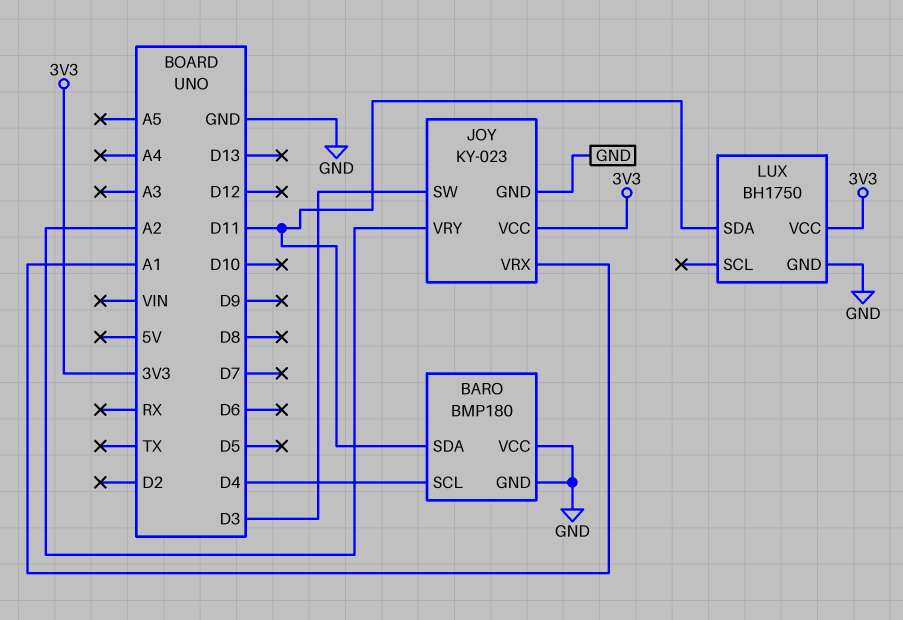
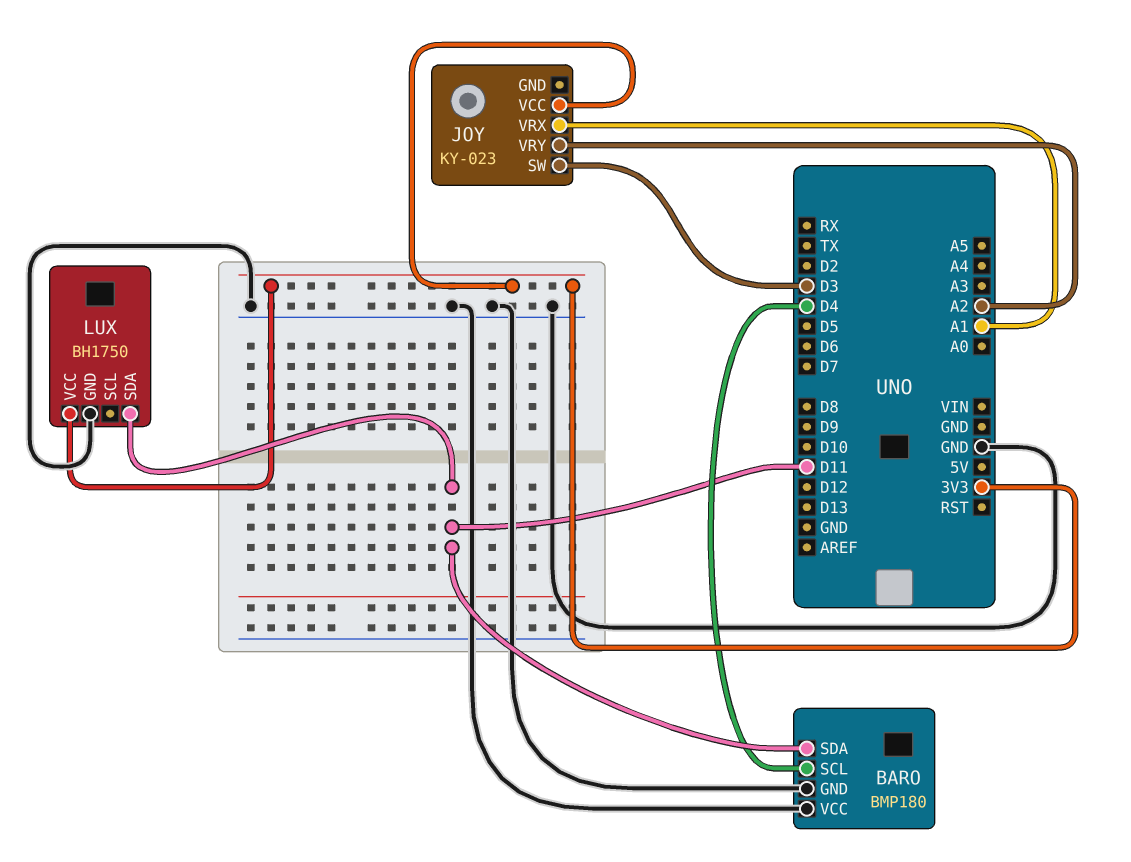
JOY pin GND: GND -> none

